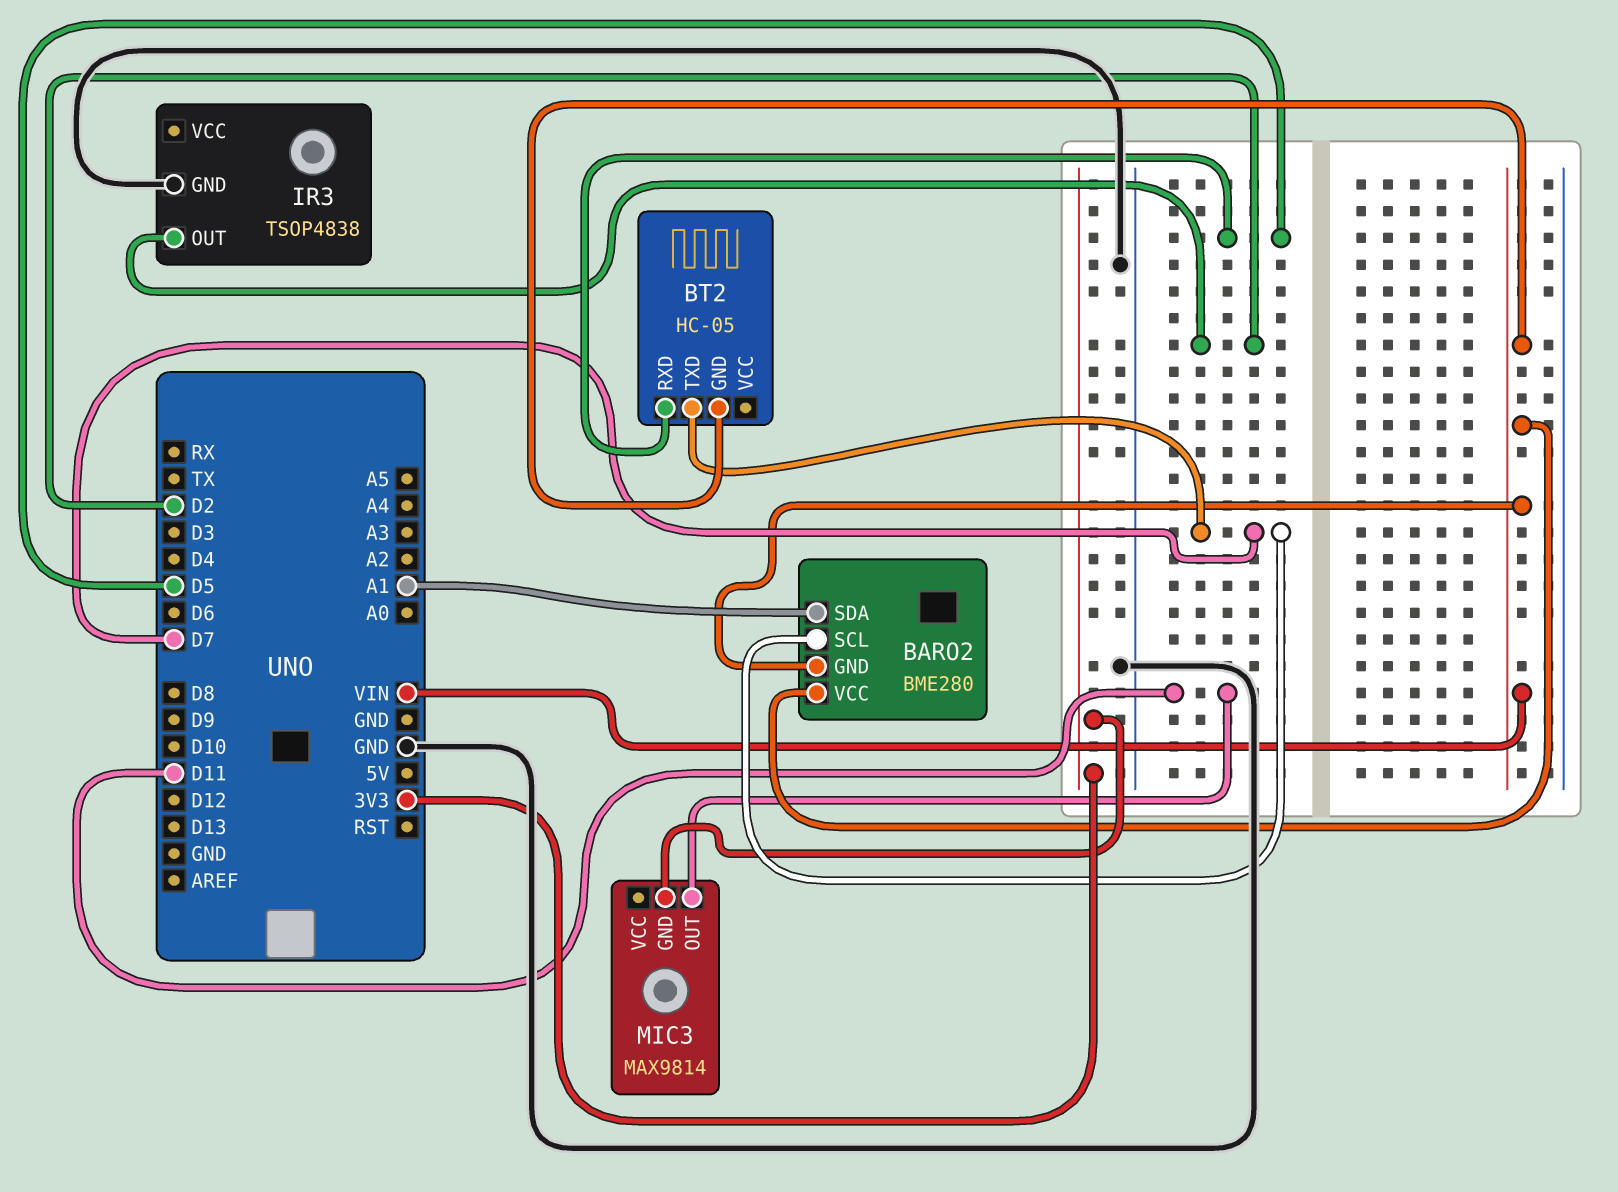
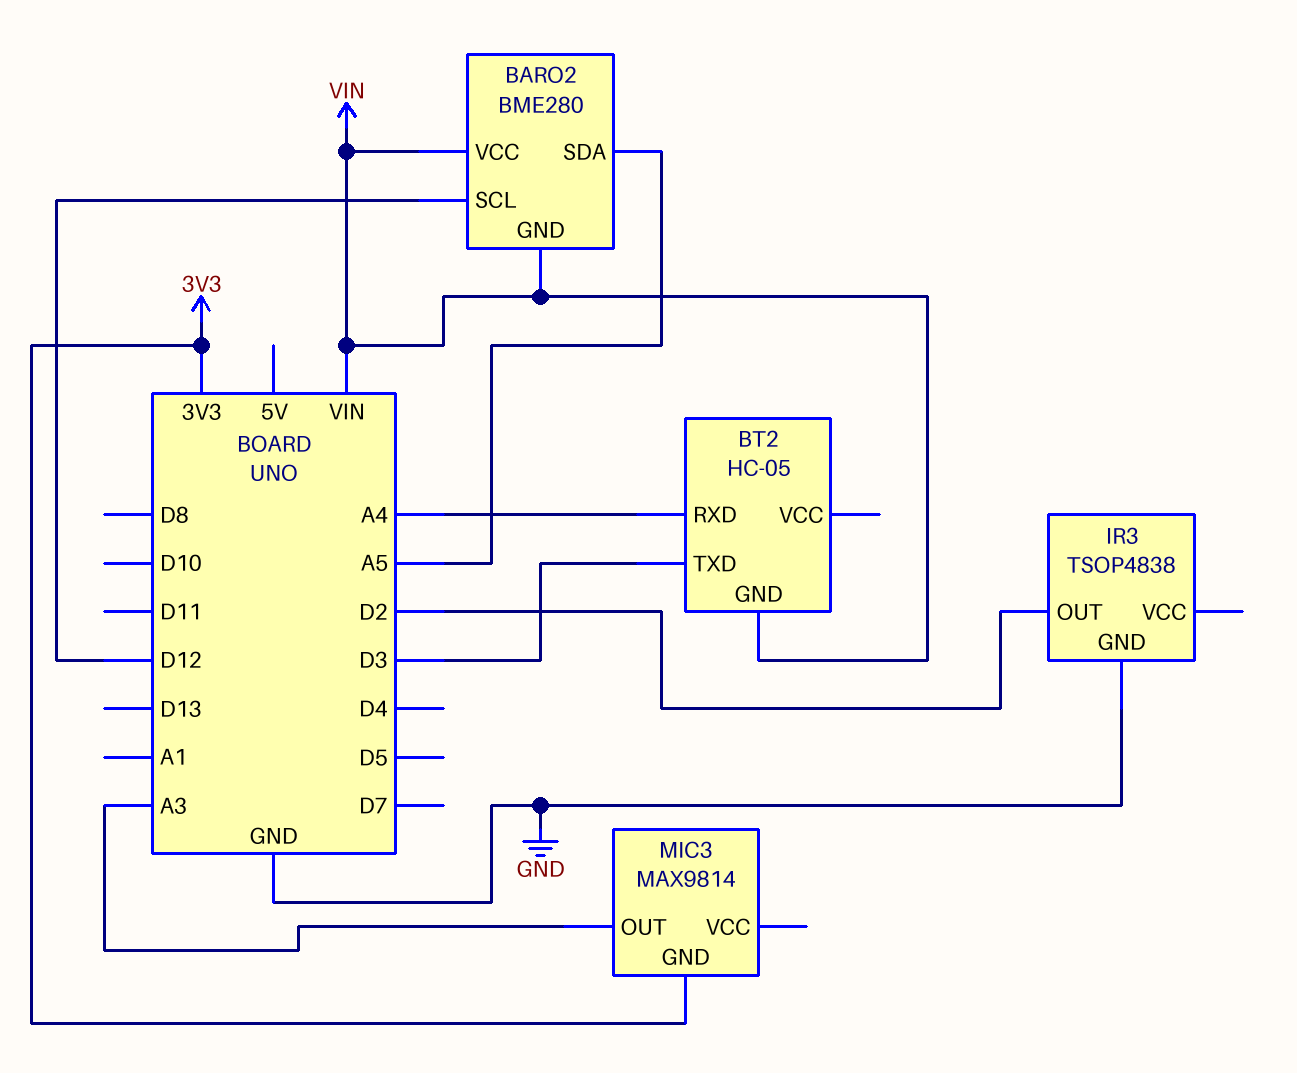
BARO2 pin SCL: D7 -> D12
BARO2 pin SDA: A1 -> A5
BT2 pin RXD: D5 -> A4
BT2 pin TXD: D7 -> D3
MIC3 pin OUT: D11 -> A3

